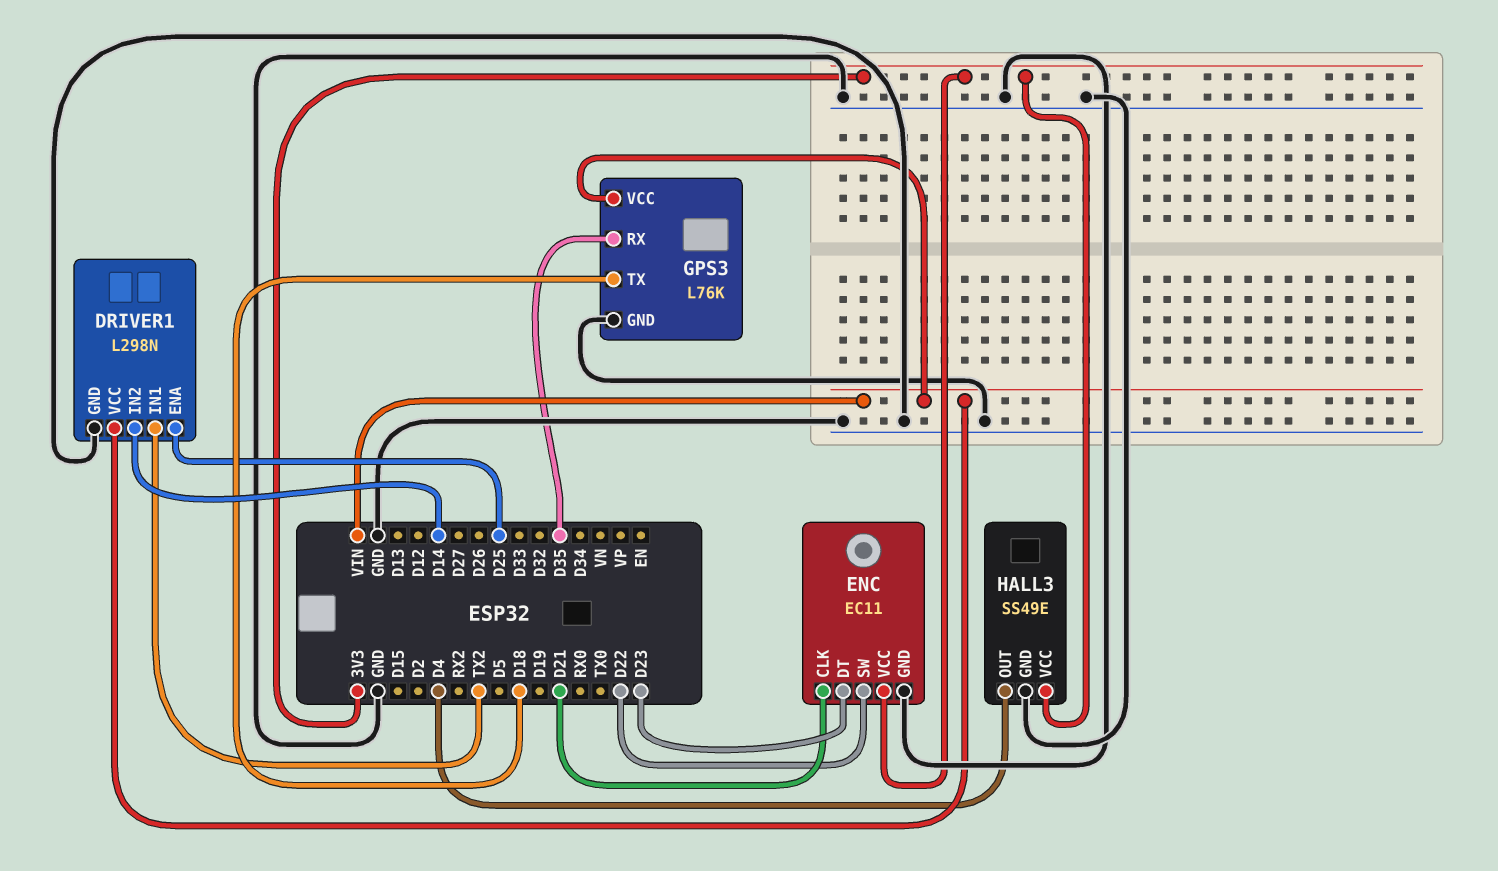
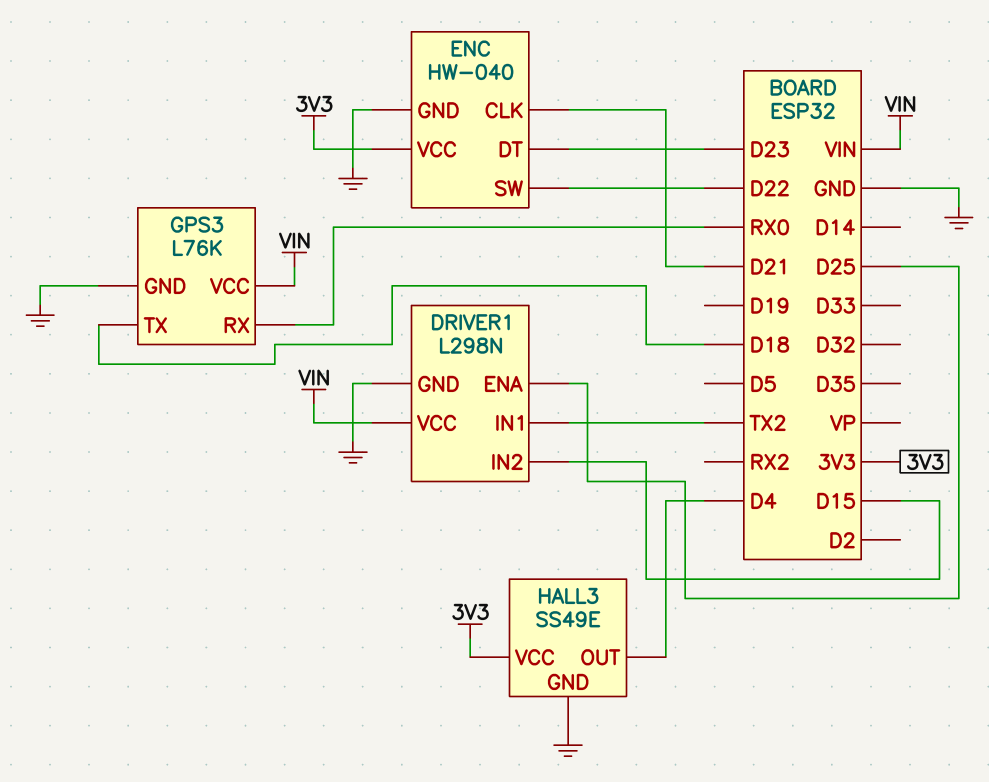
DRIVER1 pin IN2: D14 -> D15
ENC: EC11 -> HW-040
GPS3 pin RX: D35 -> RX0

